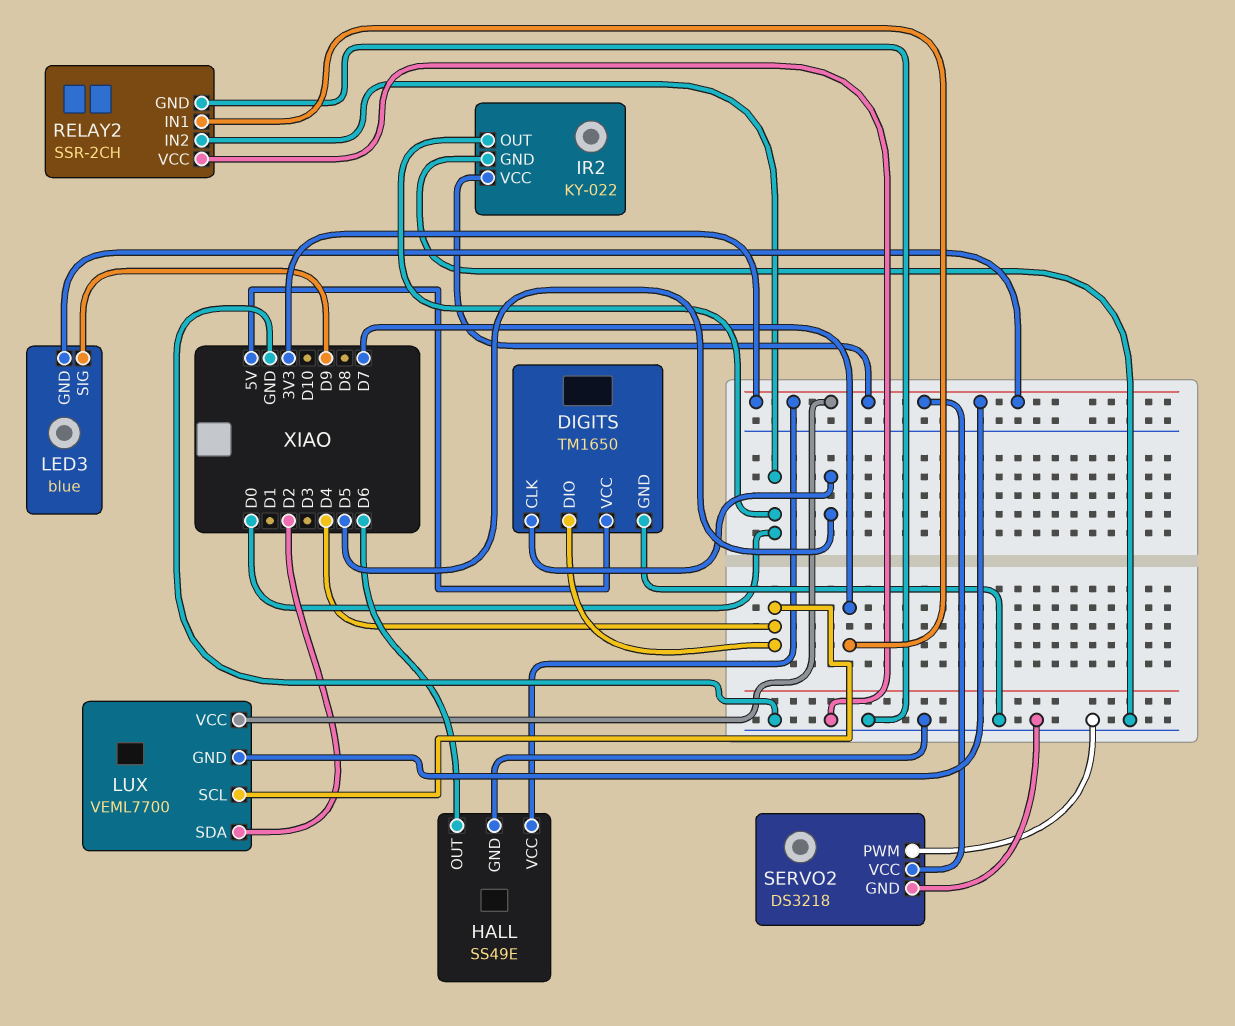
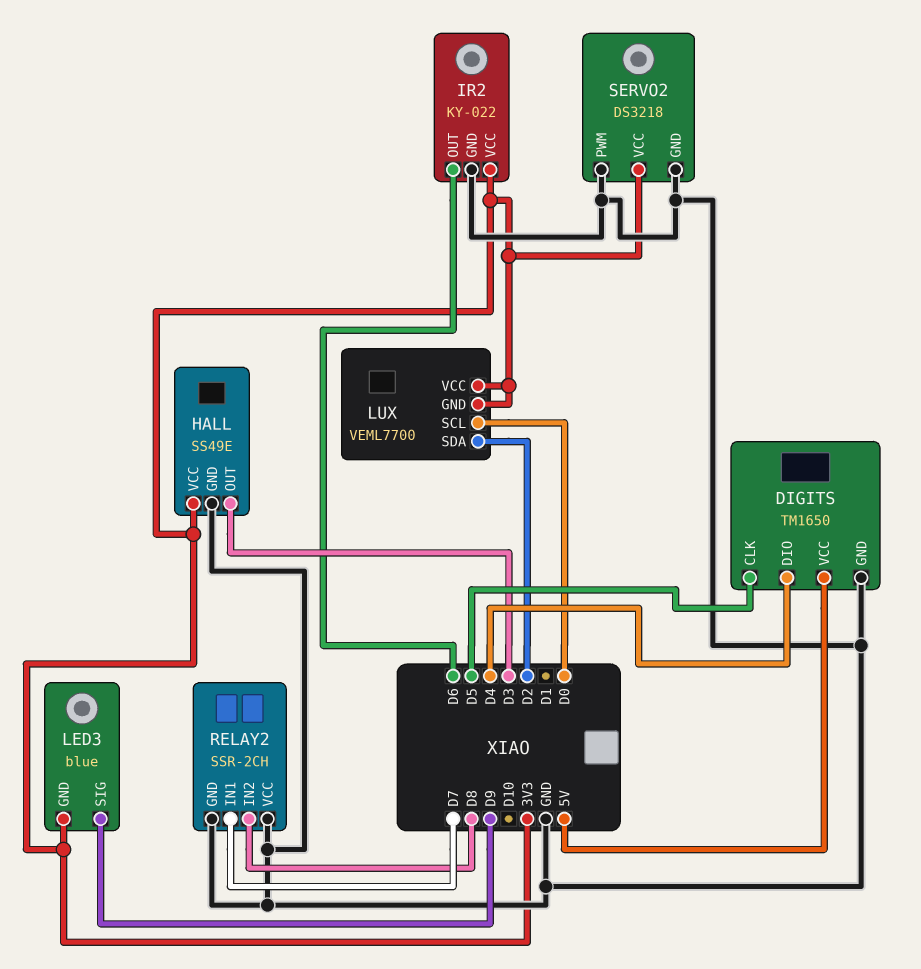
HALL pin OUT: D6 -> D3
IR2 pin OUT: D0 -> D6
LUX pin SCL: D4 -> D0
RELAY2 pin IN2: D0 -> D8

